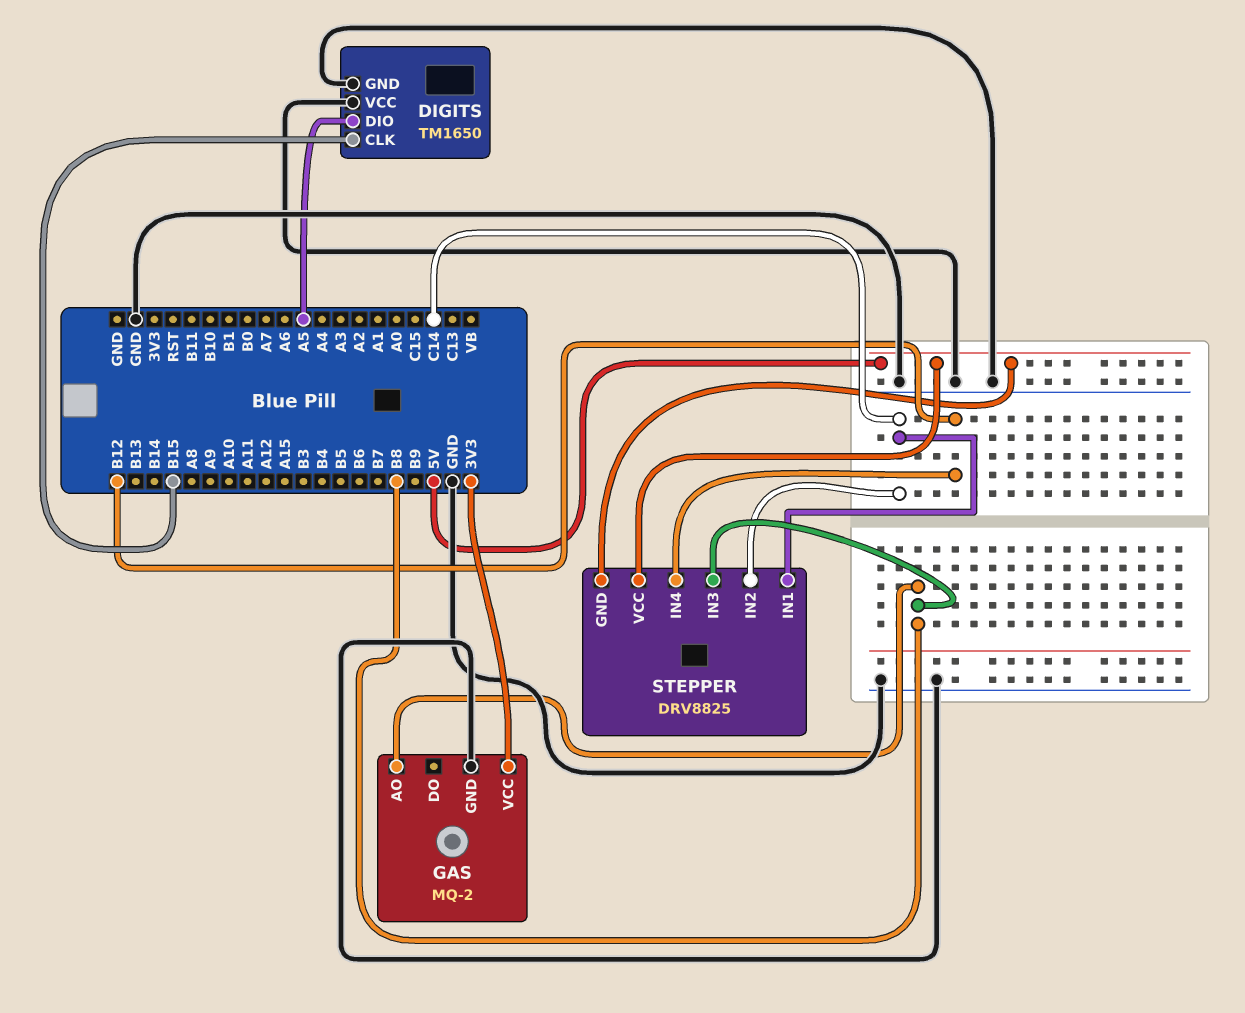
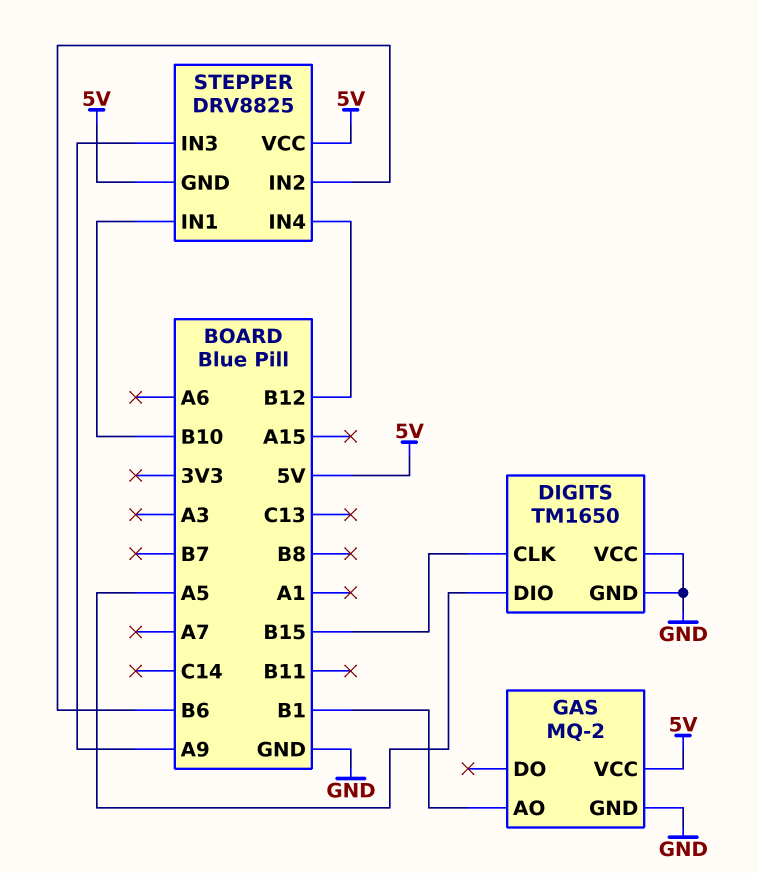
GAS pin AO: B8 -> B1
GAS pin VCC: 3V3 -> 5V
STEPPER pin IN1: C14 -> B10
STEPPER pin IN2: C14 -> B6
STEPPER pin IN3: B8 -> A9

